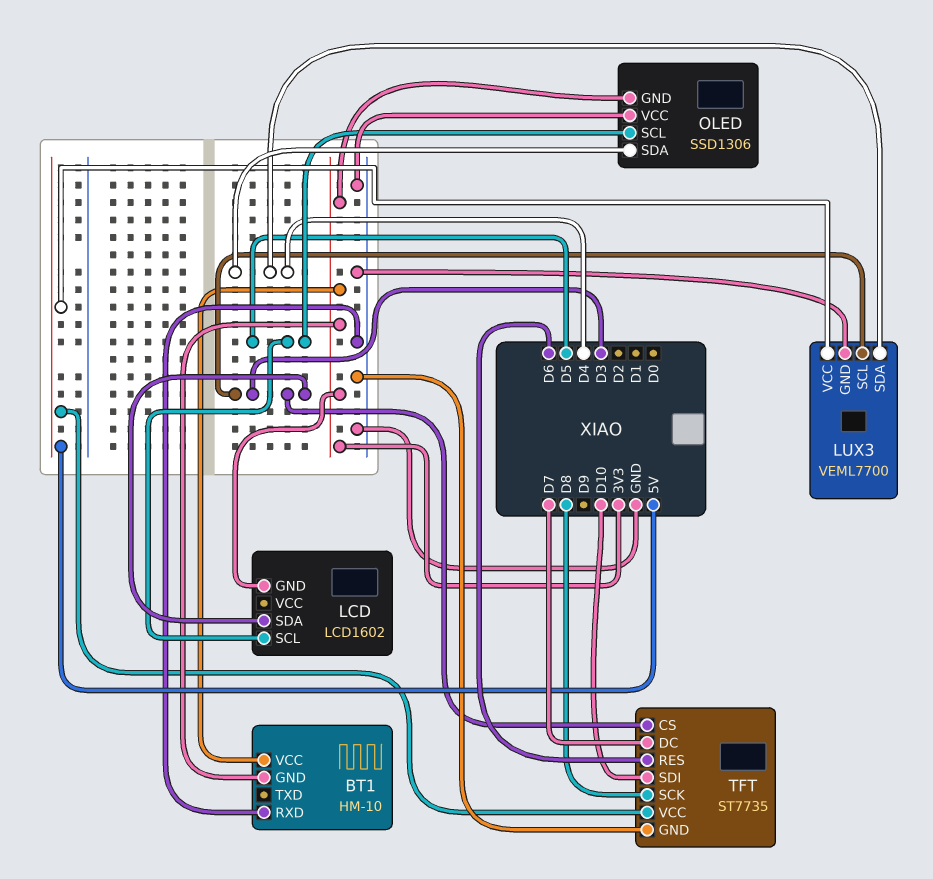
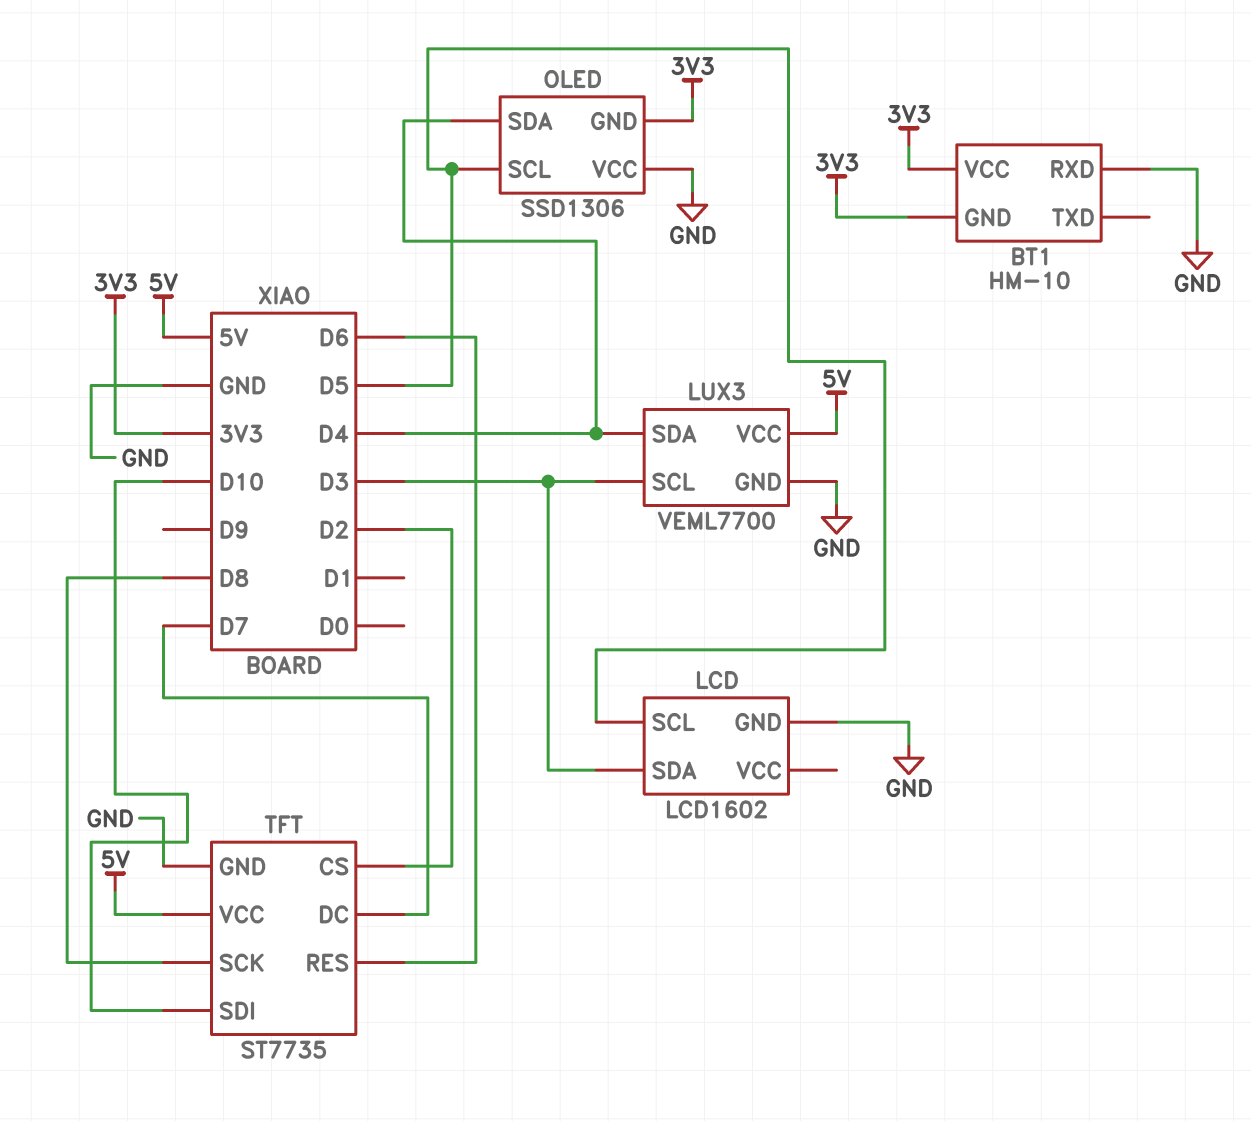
LCD pin GND: 3V3 -> GND
TFT pin CS: D3 -> D2

